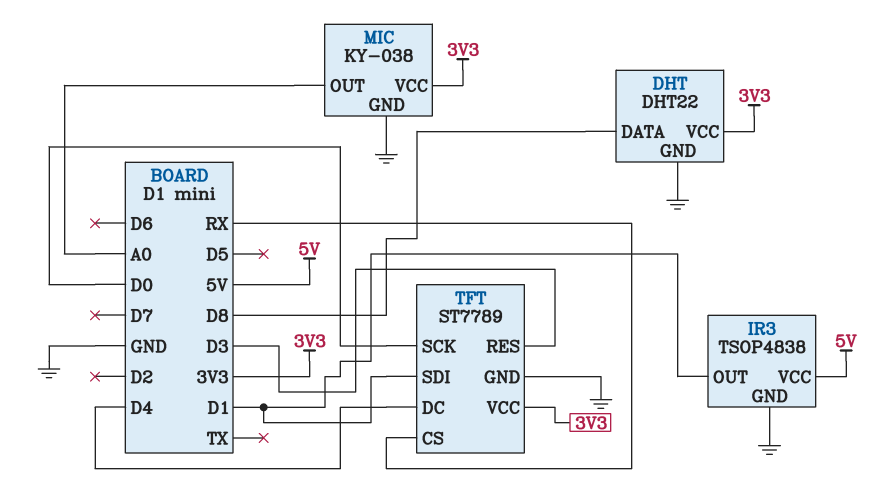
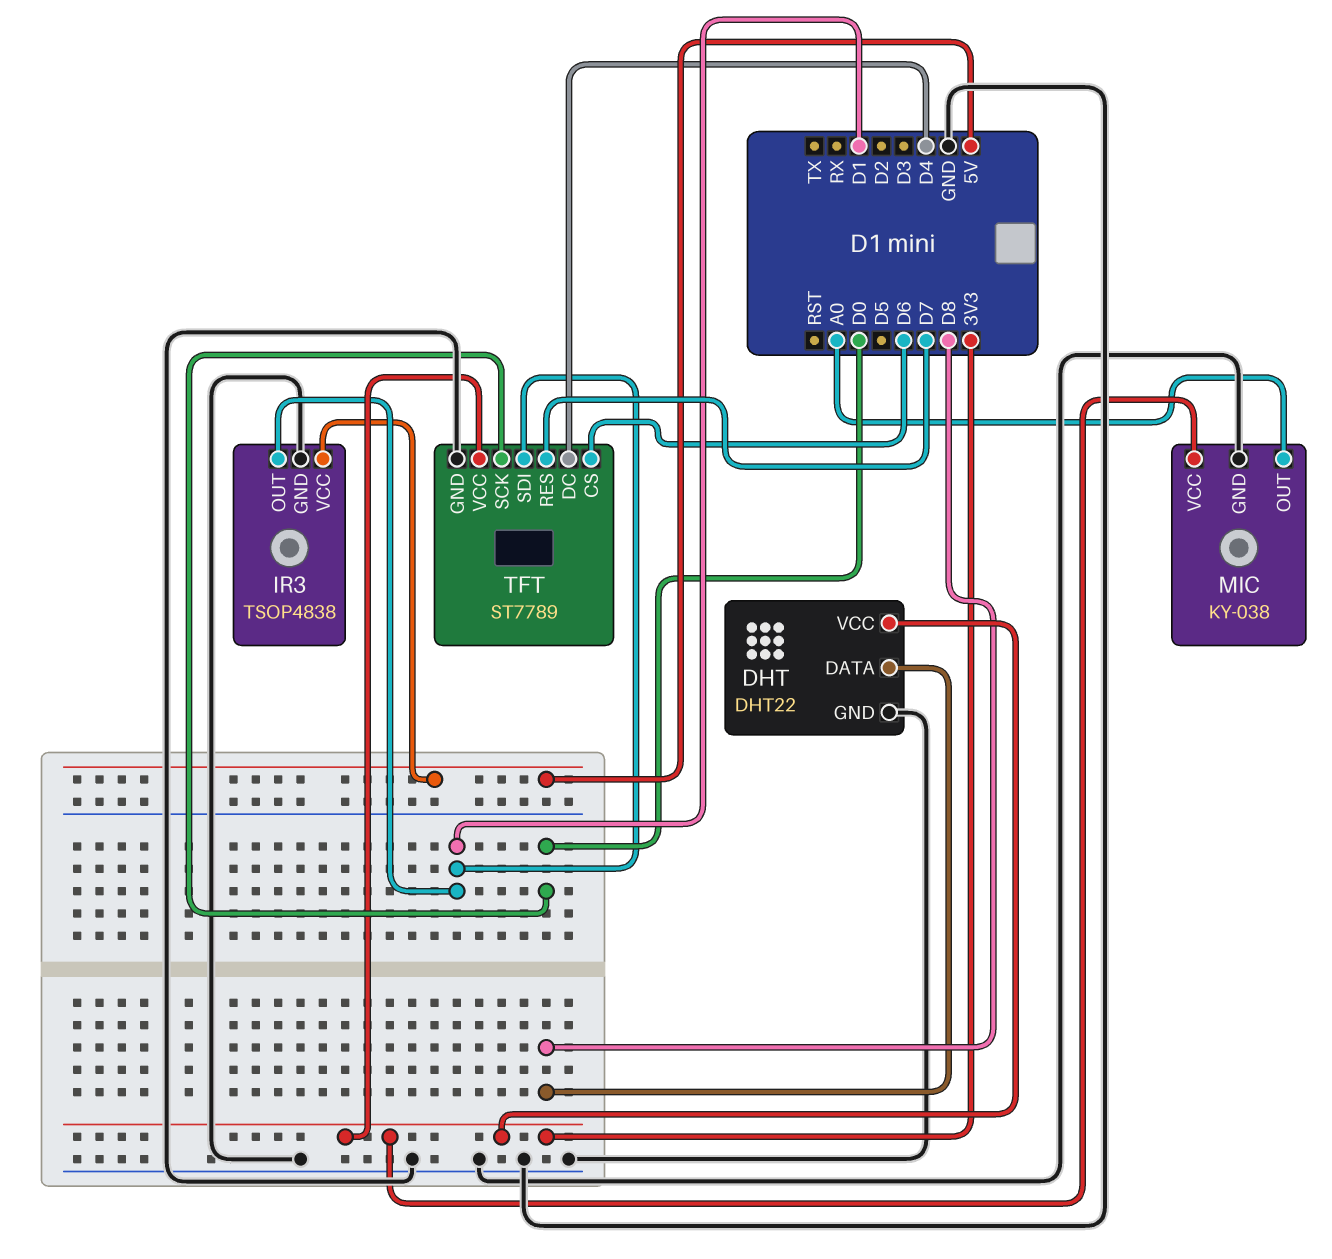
TFT pin CS: RX -> D6
TFT pin RES: D3 -> D7

